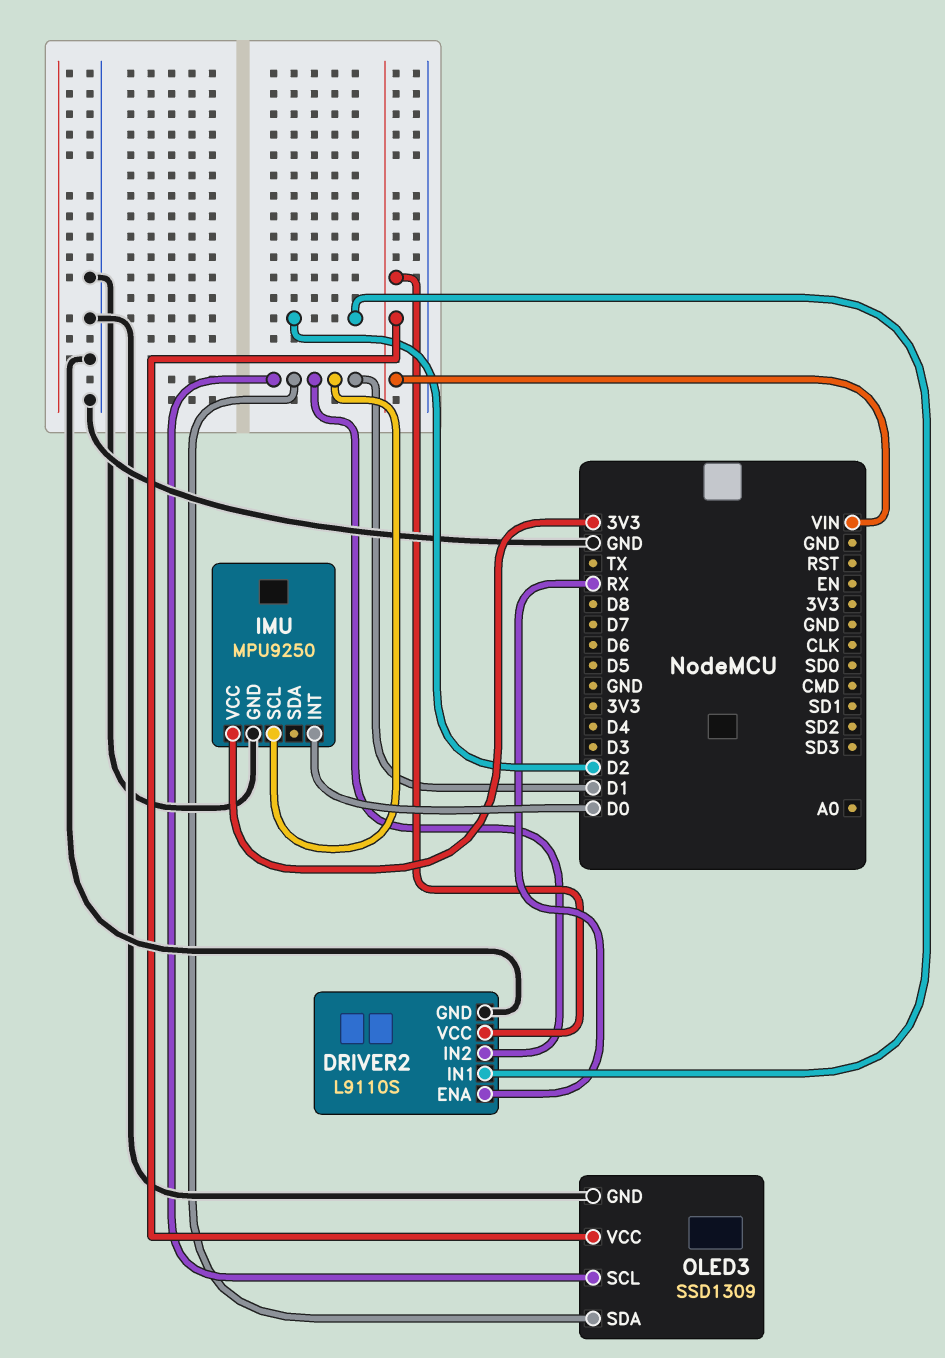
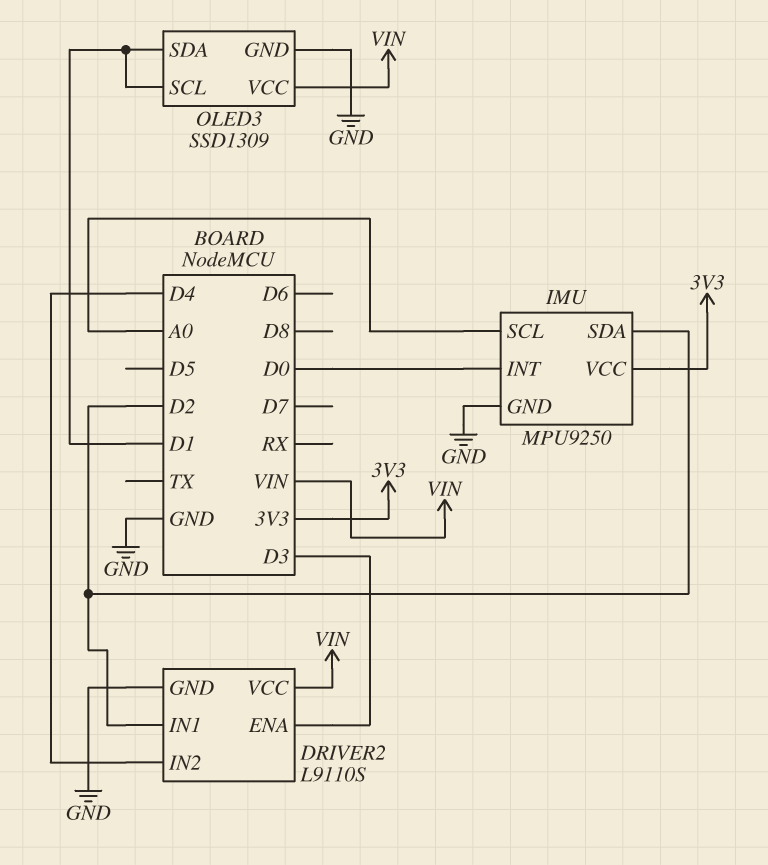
DRIVER2 pin ENA: RX -> D3
DRIVER2 pin IN2: D1 -> D4
IMU pin SCL: D1 -> A0
IMU pin SDA: none -> D2

